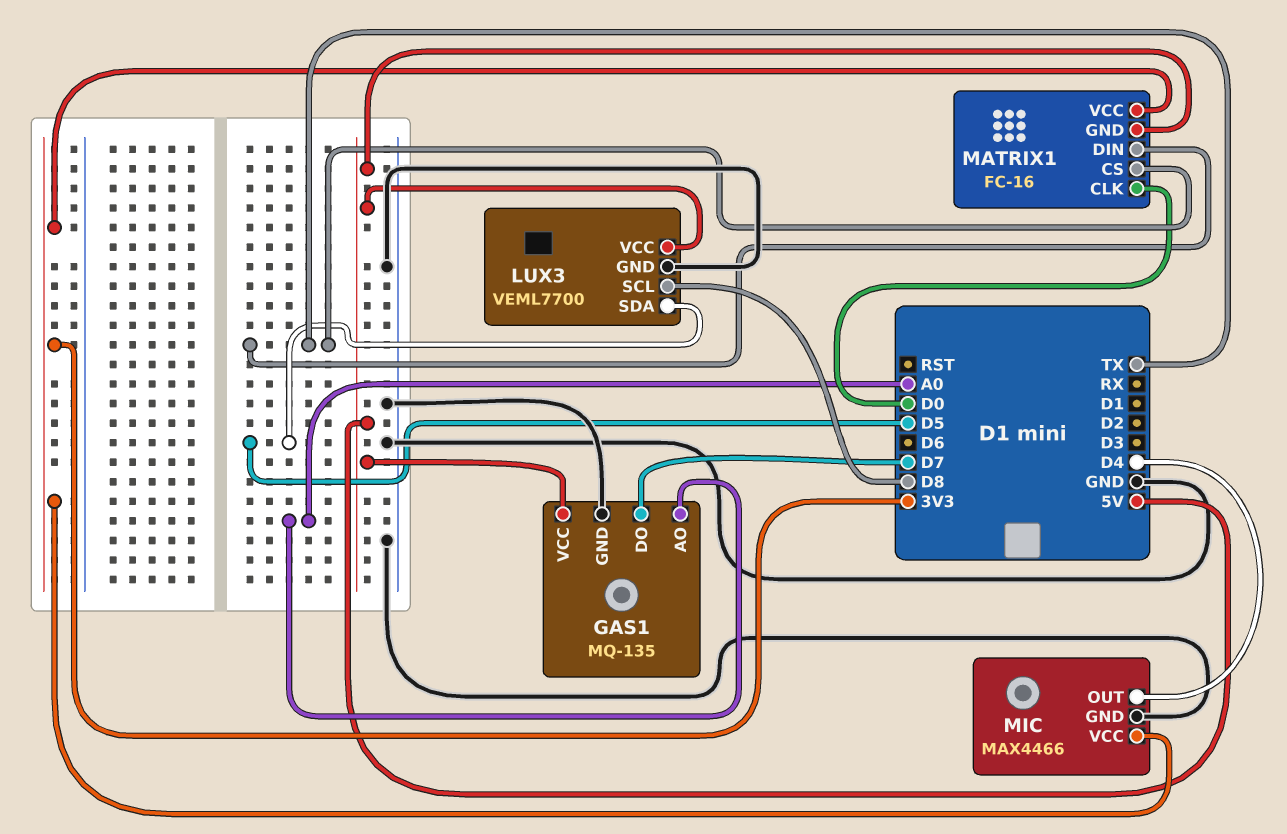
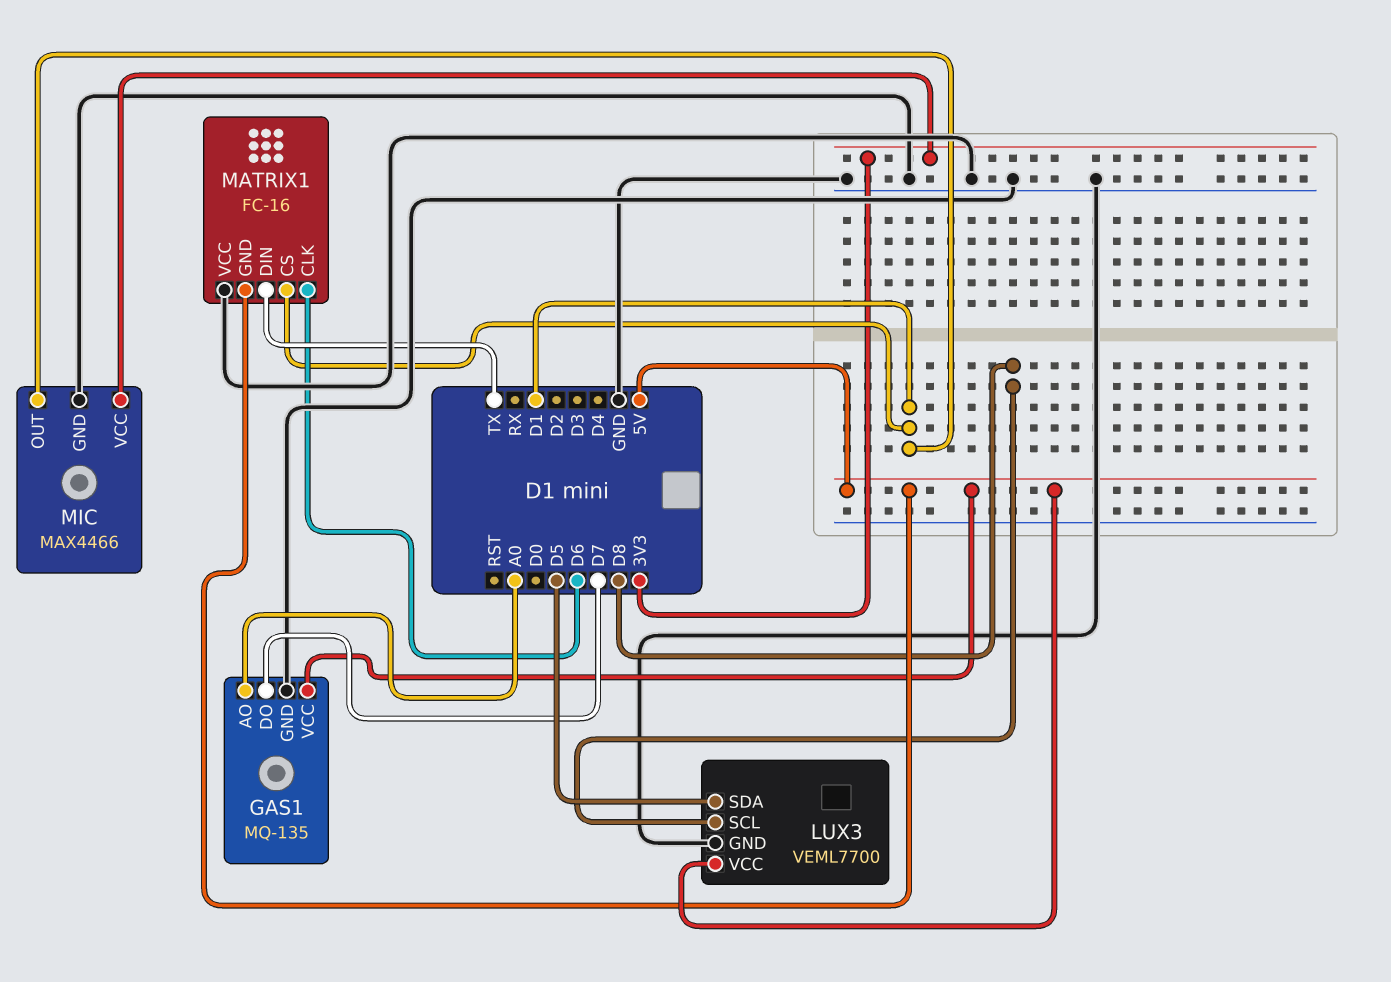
MATRIX1 pin CLK: D0 -> D6
MATRIX1 pin CS: TX -> D1
MATRIX1 pin VCC: 3V3 -> GND
MIC pin OUT: D4 -> D1

